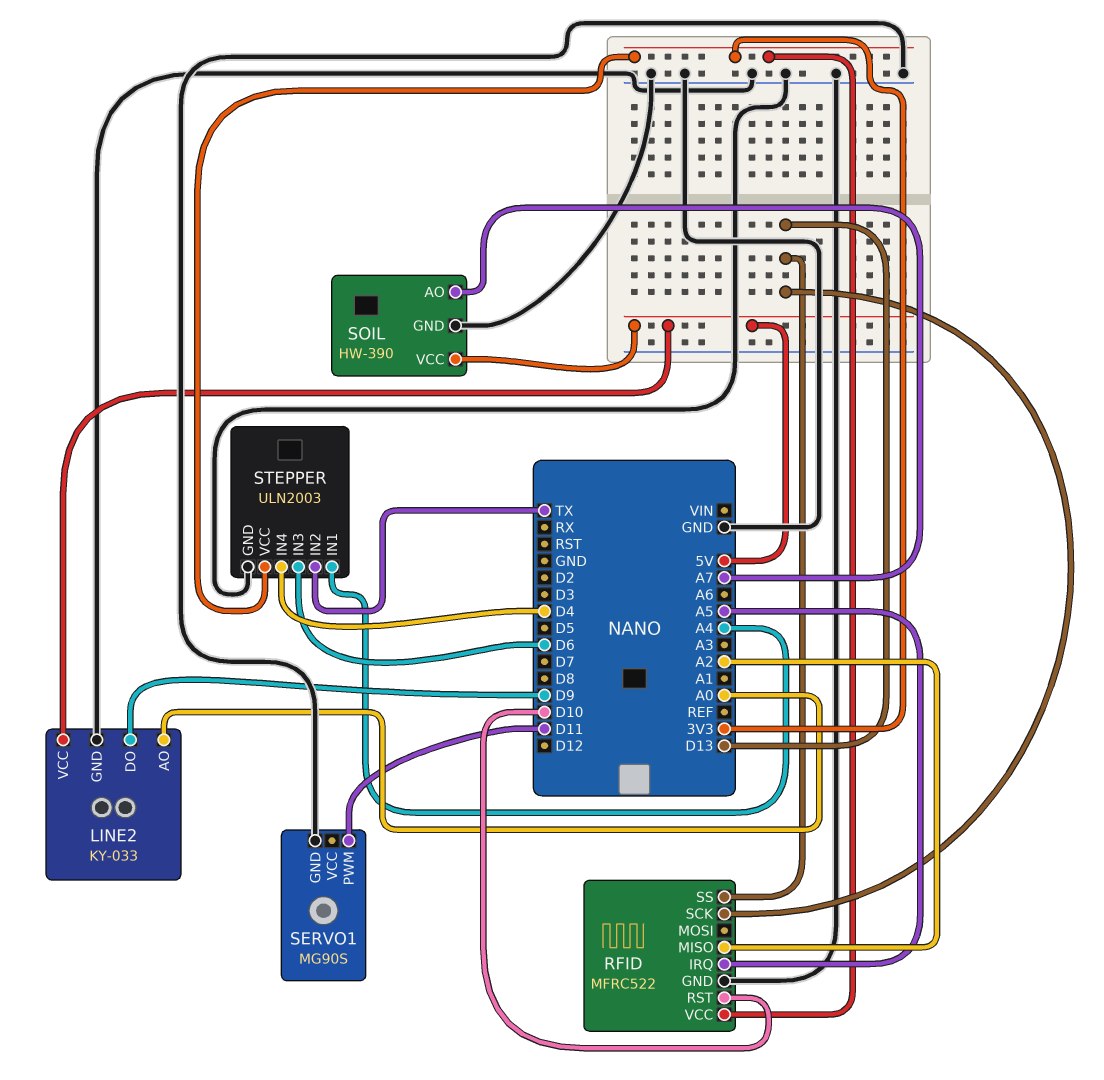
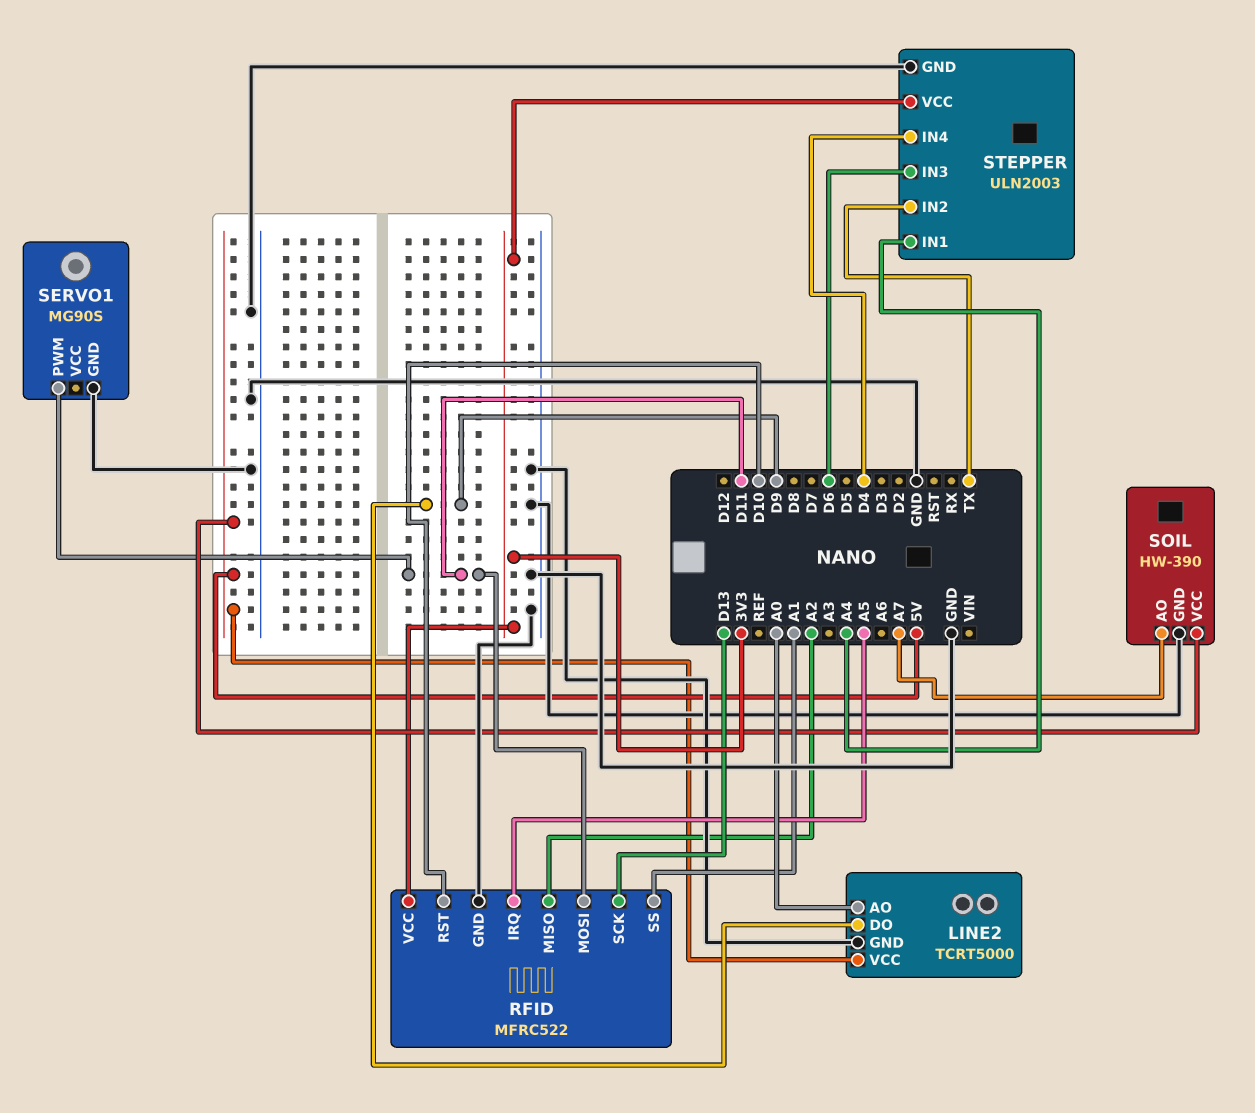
LINE2: KY-033 -> TCRT5000
RFID pin MOSI: none -> D11
RFID pin SS: D13 -> A1

